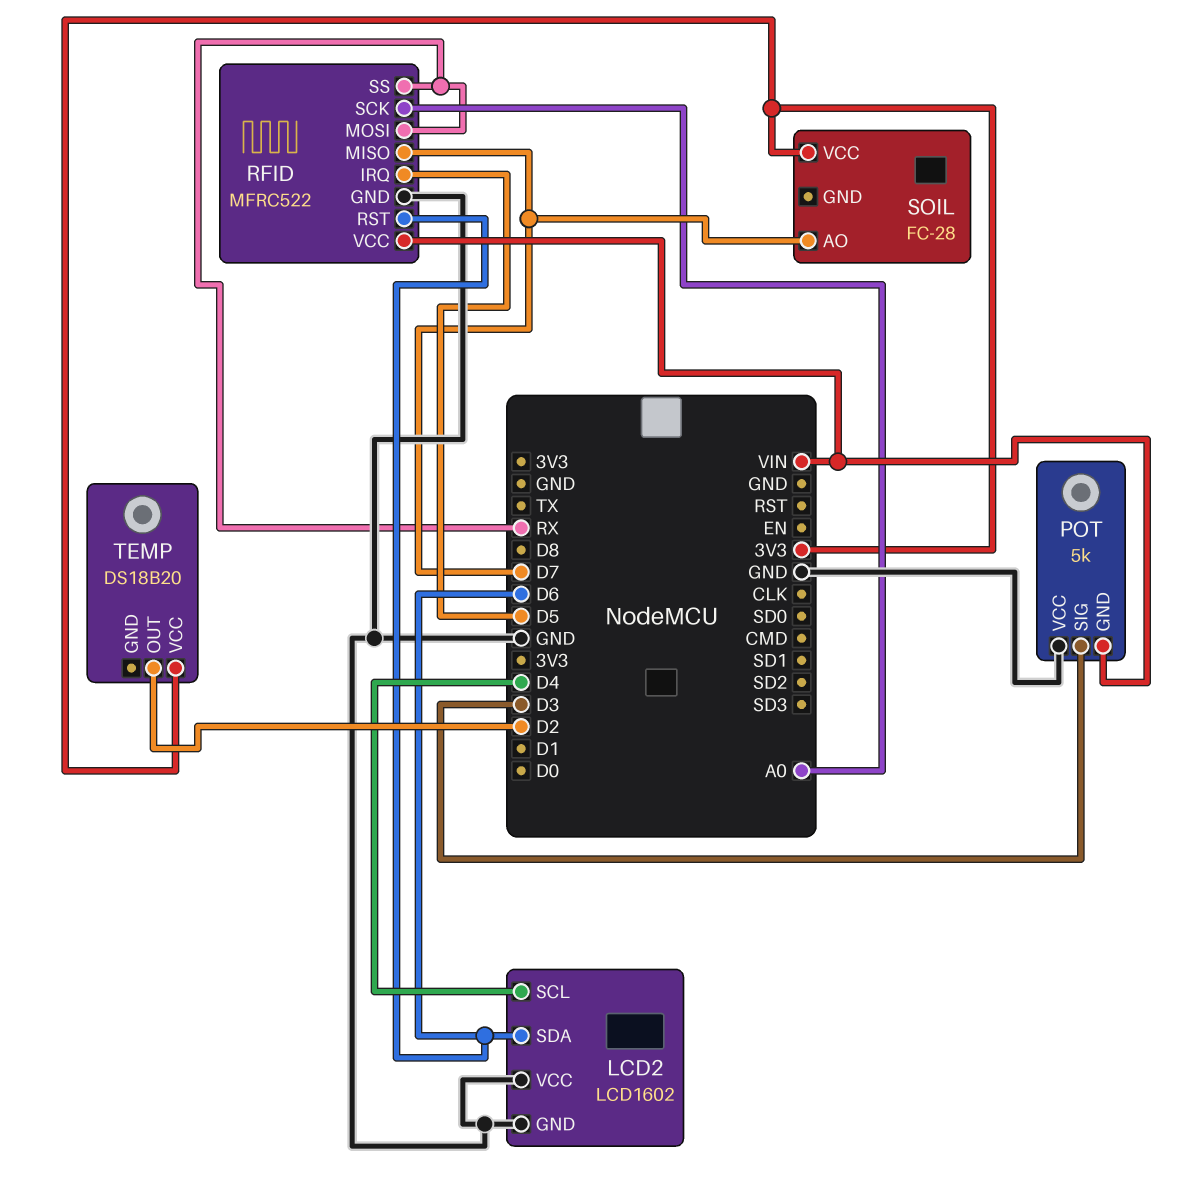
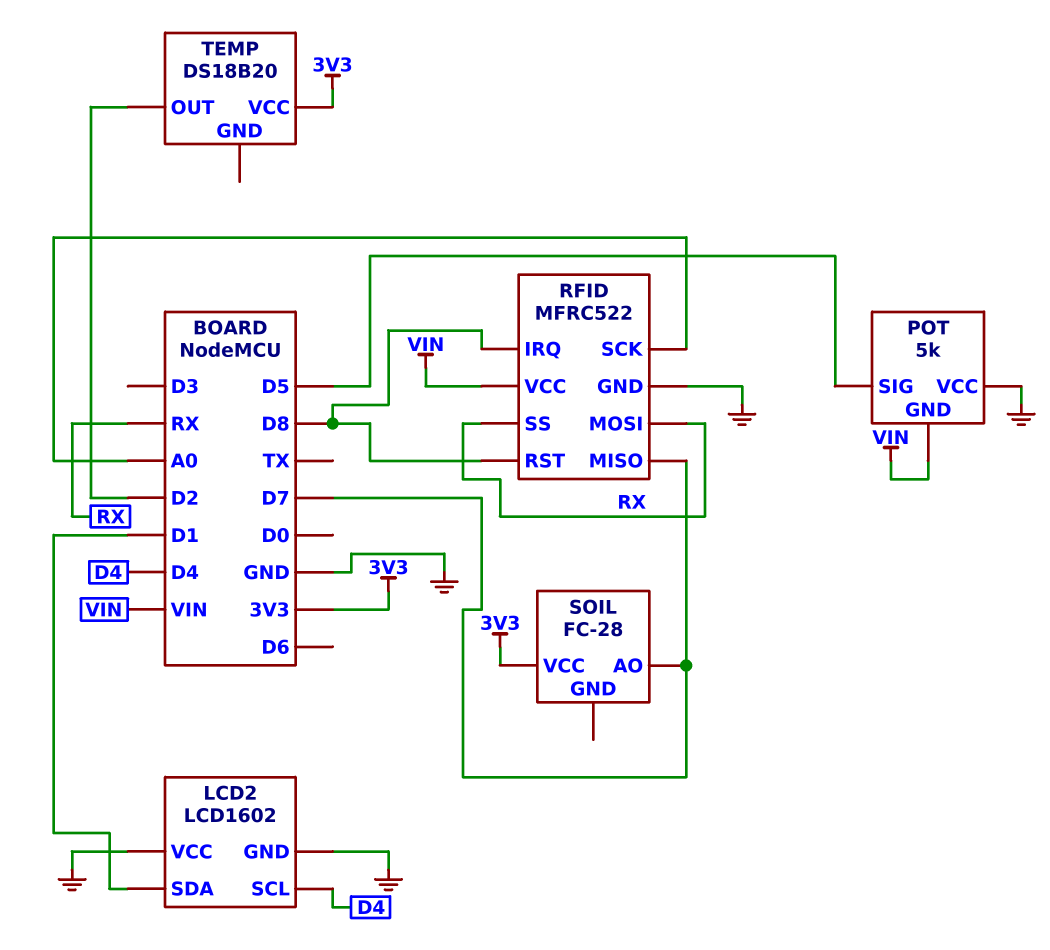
LCD2 pin SDA: D6 -> D1
POT pin SIG: D3 -> D5
RFID pin IRQ: D5 -> D8
RFID pin RST: D6 -> D8

